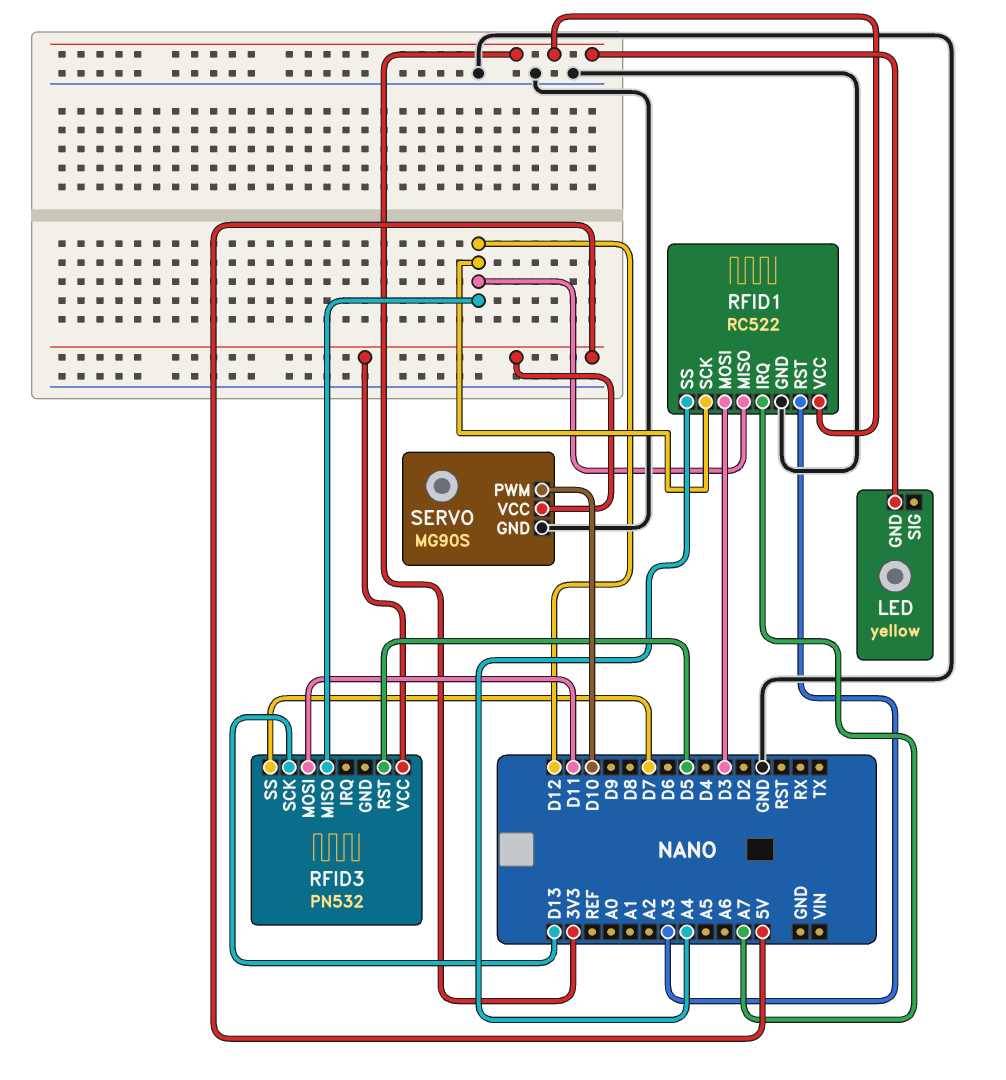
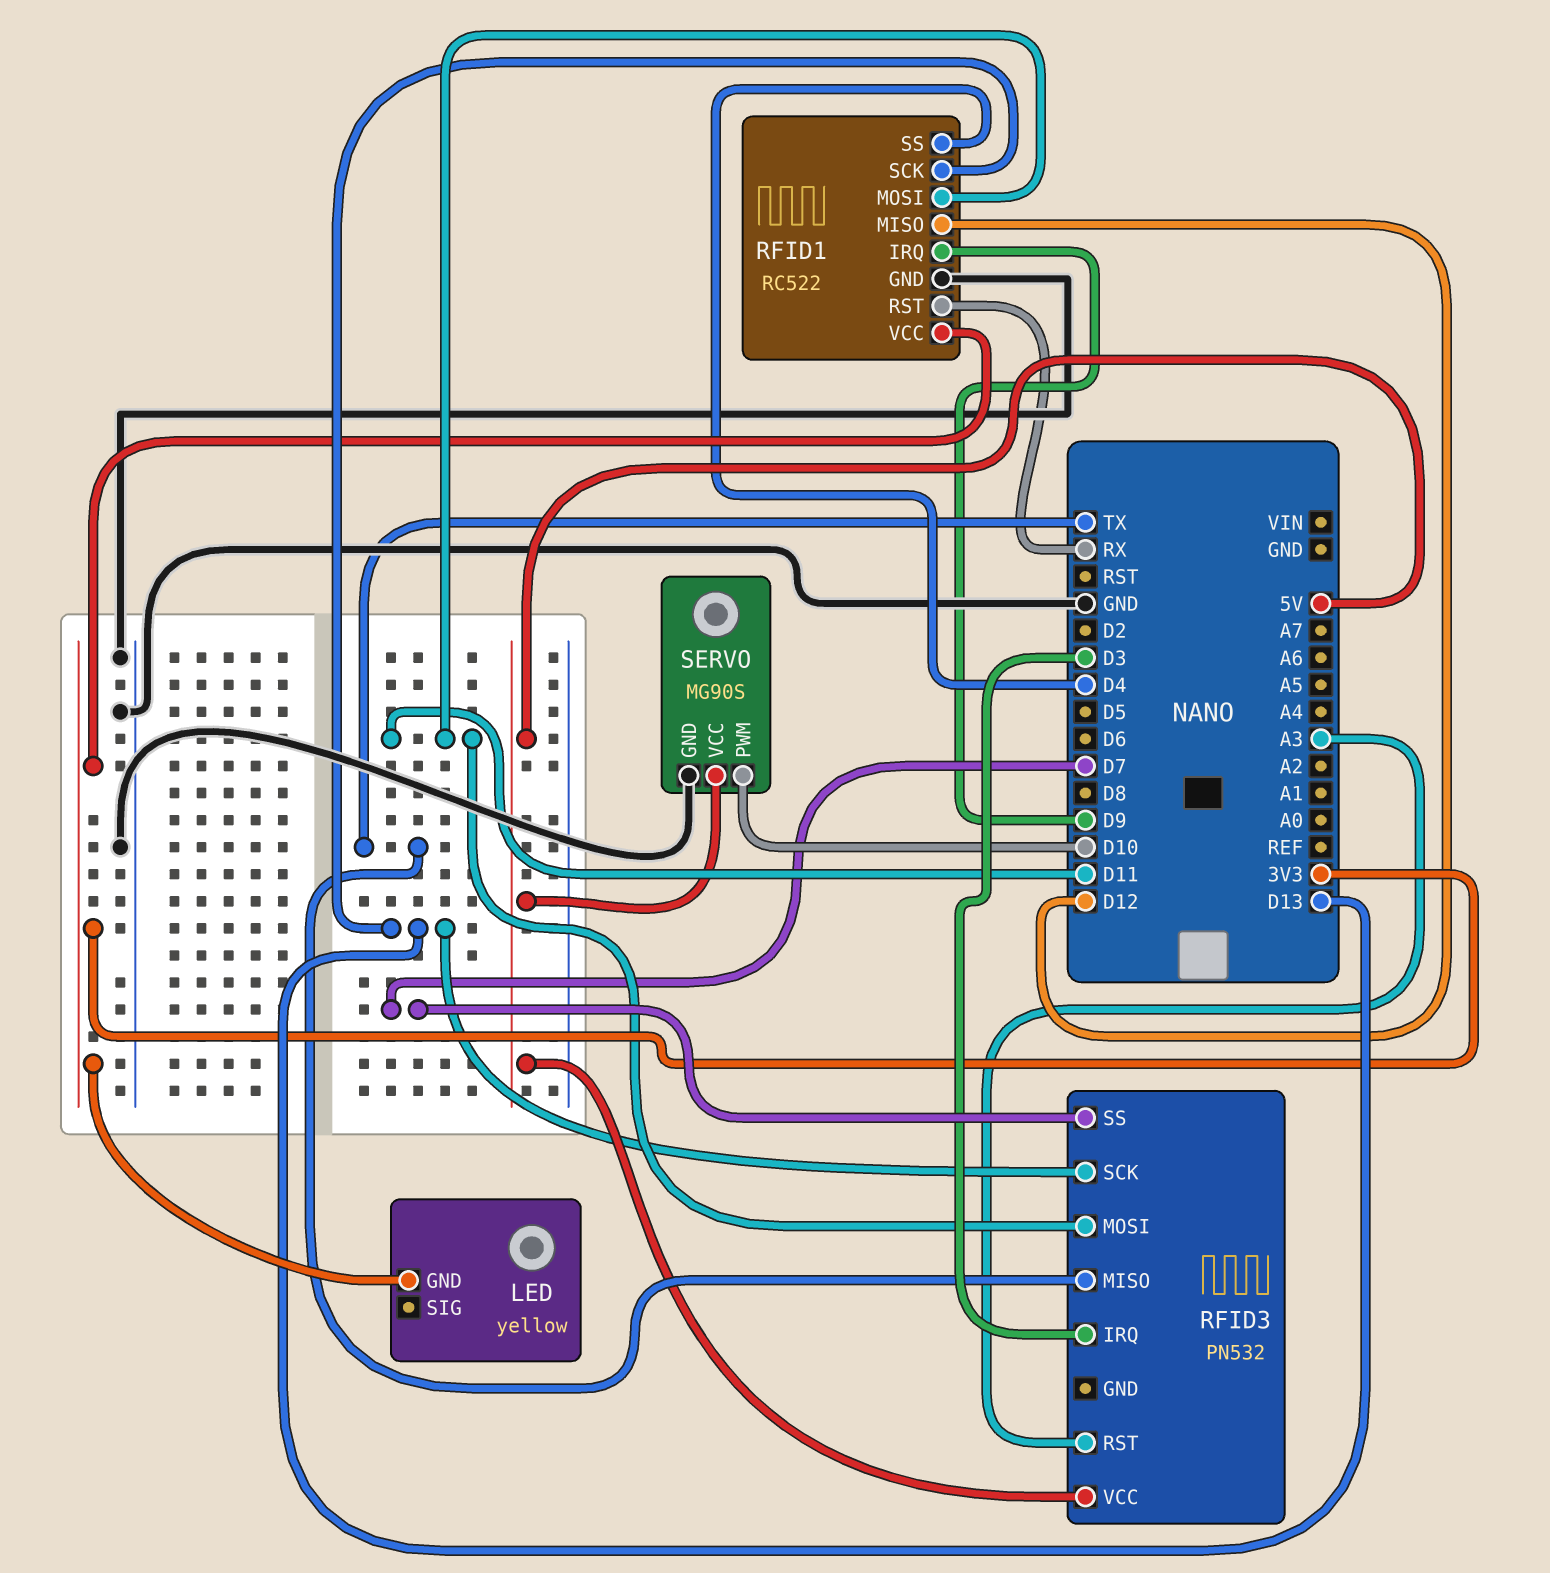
RFID1 pin IRQ: A7 -> D9
RFID1 pin MOSI: D3 -> D11
RFID1 pin RST: A3 -> RX
RFID1 pin SCK: D12 -> D13
RFID1 pin SS: A4 -> D4
RFID3 pin IRQ: none -> D3
RFID3 pin MISO: D12 -> TX
RFID3 pin RST: D5 -> A3

